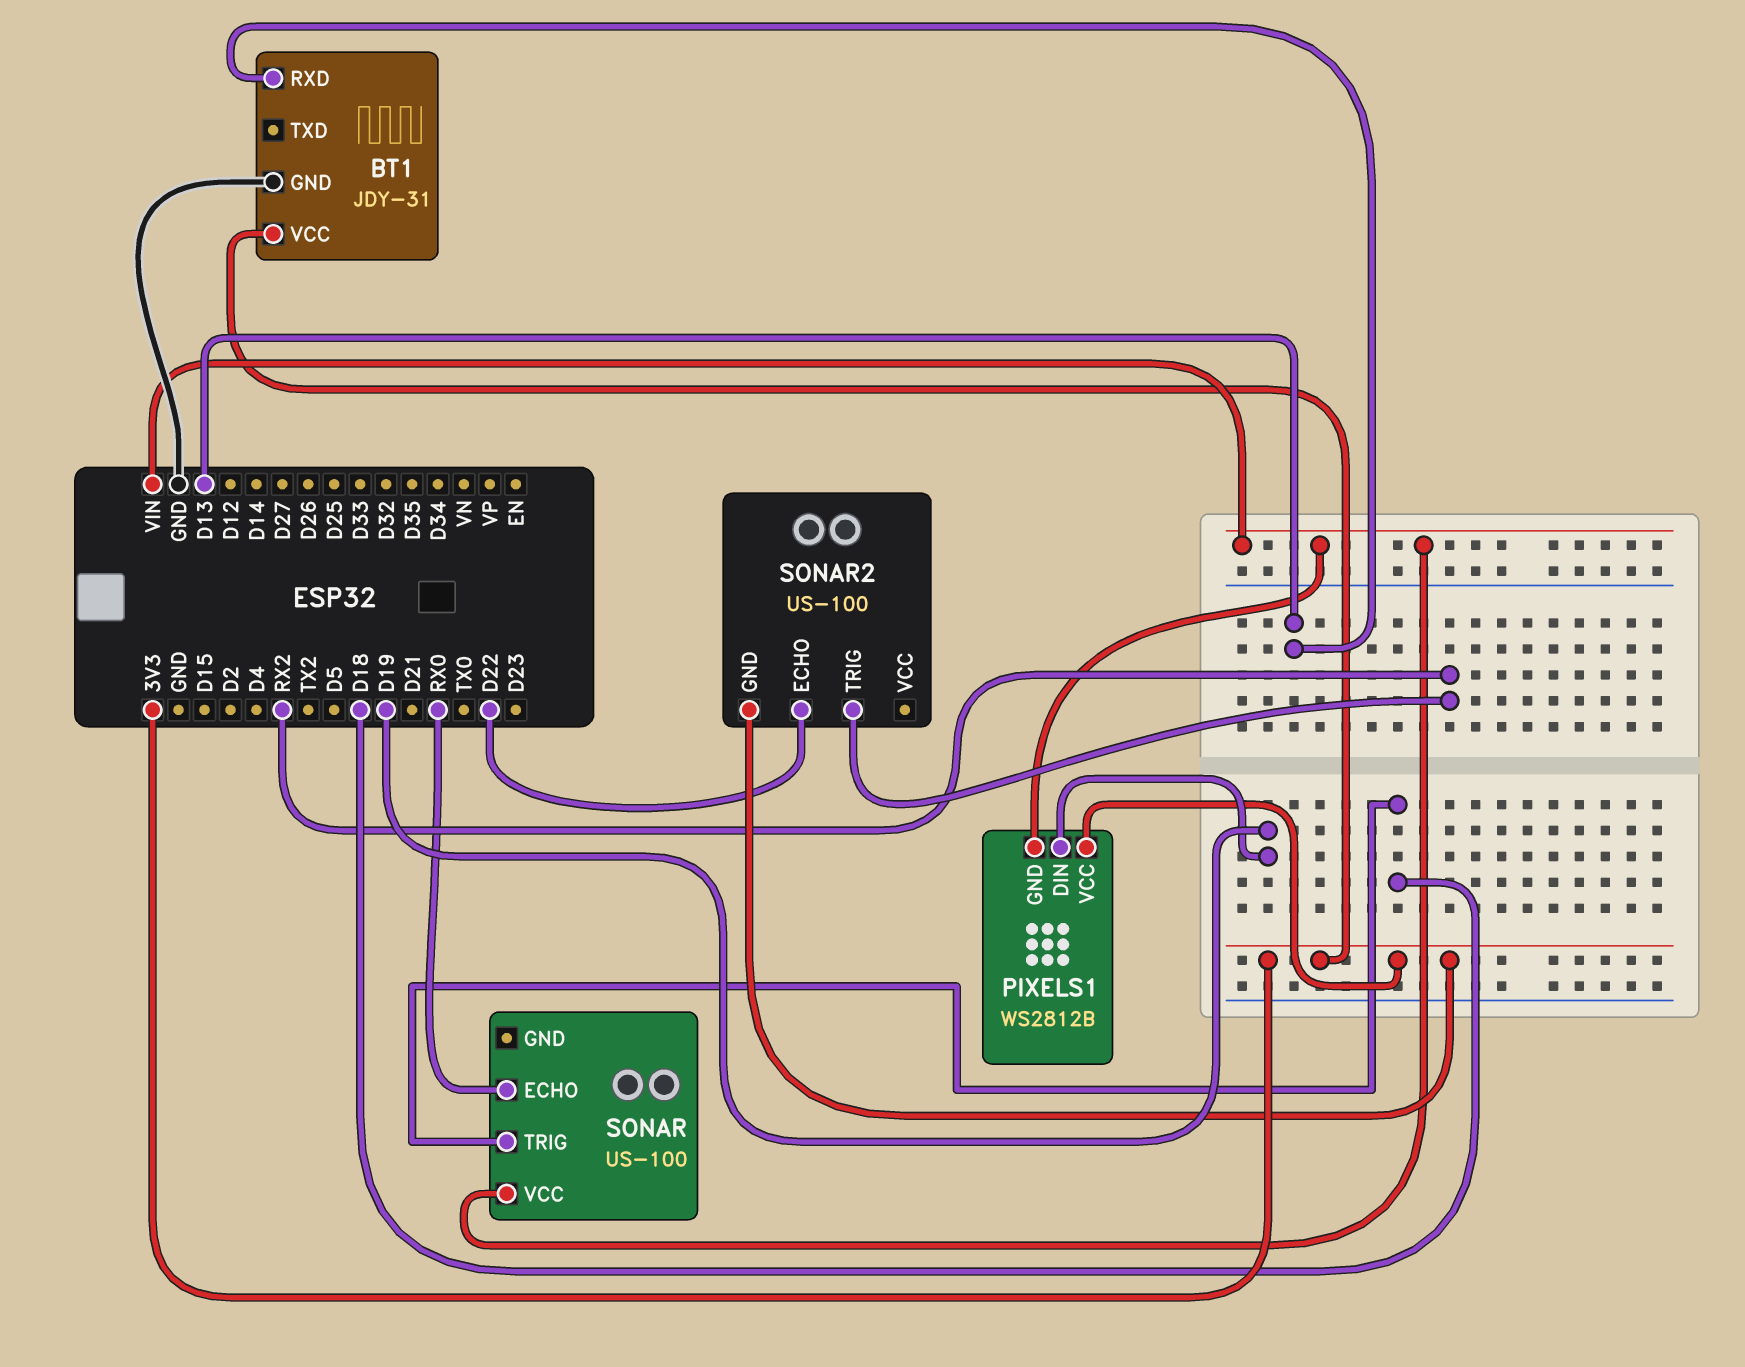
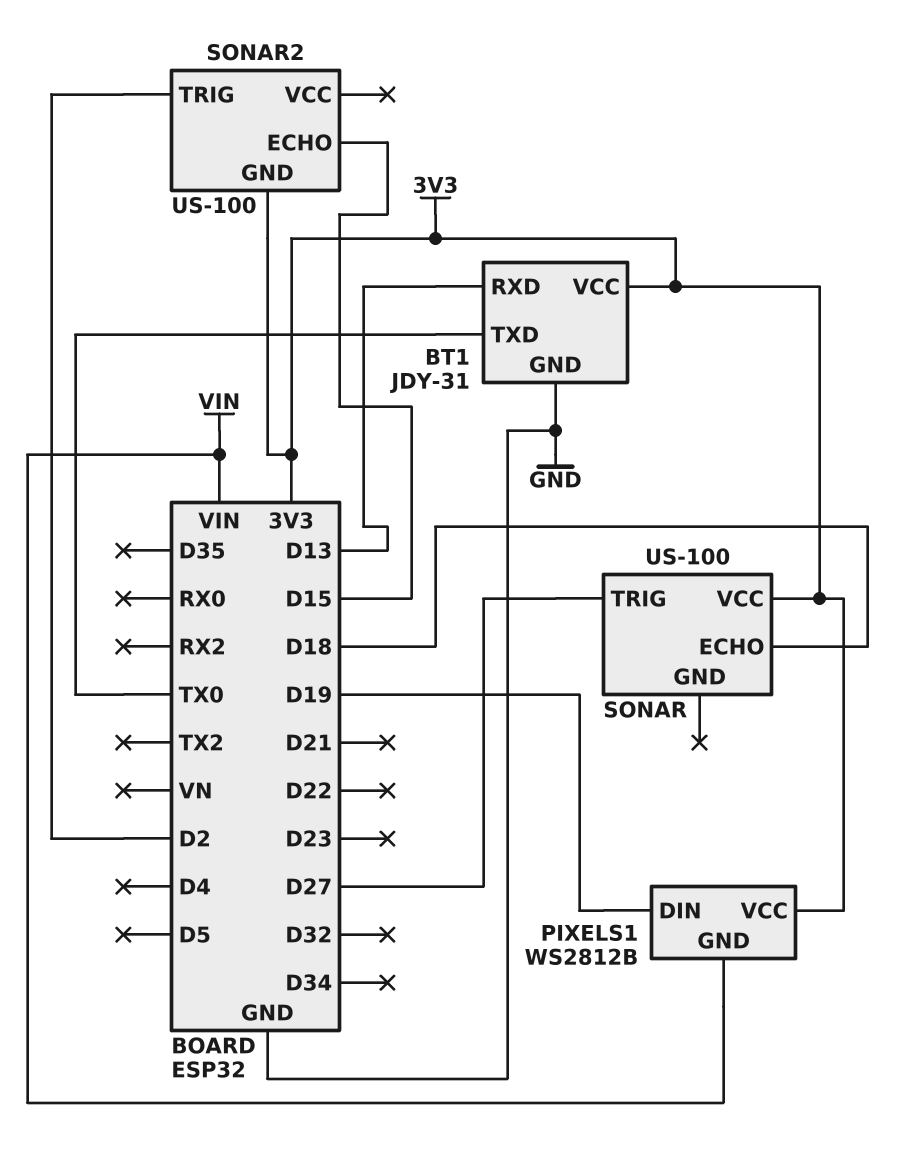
BT1 pin TXD: none -> TX0
SONAR pin ECHO: RX0 -> D18
SONAR pin TRIG: D18 -> D27
SONAR pin VCC: VIN -> 3V3
SONAR2 pin ECHO: D22 -> D15
SONAR2 pin TRIG: RX2 -> D2

